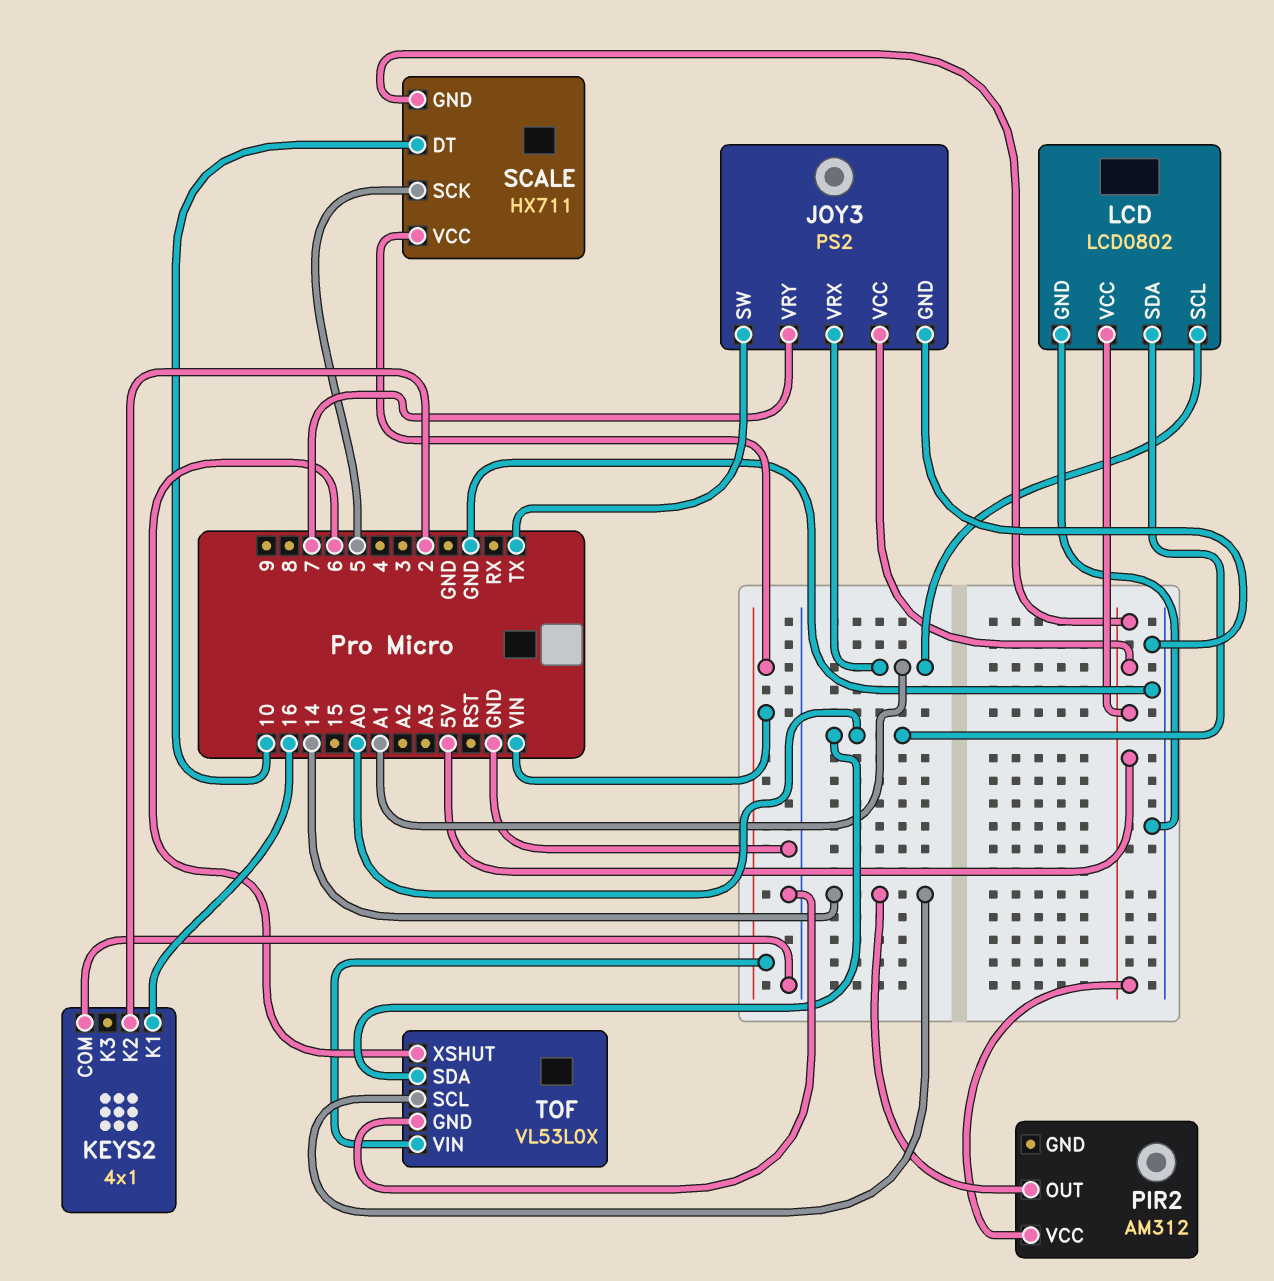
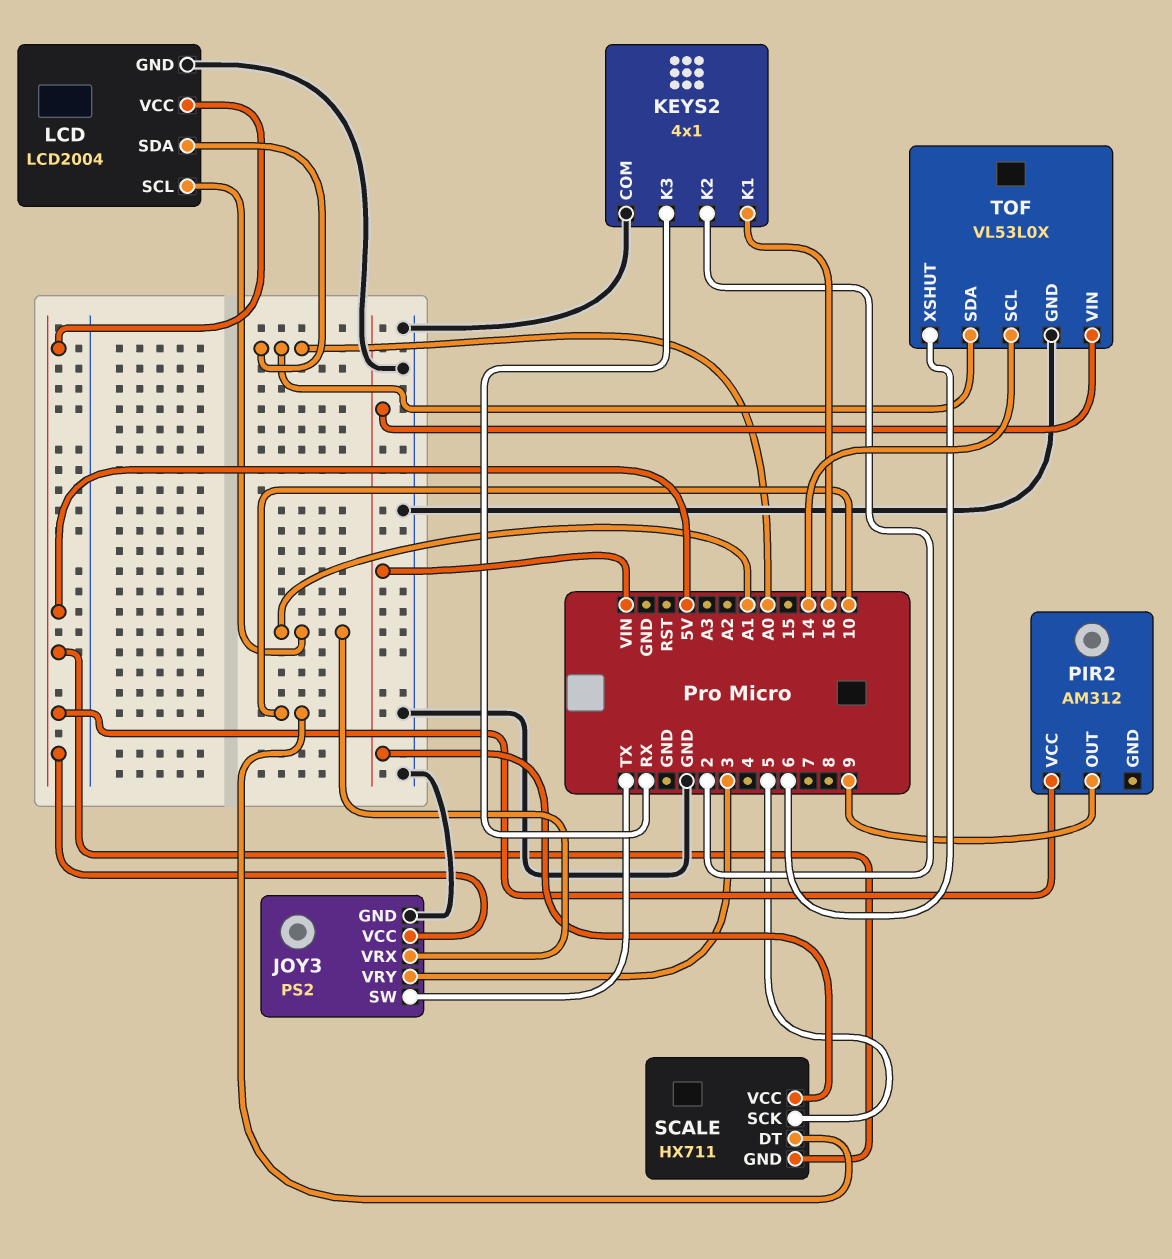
JOY3 pin VRY: 7 -> 3
KEYS2 pin K3: none -> RX
LCD: LCD0802 -> LCD2004
PIR2 pin OUT: 14 -> 9

